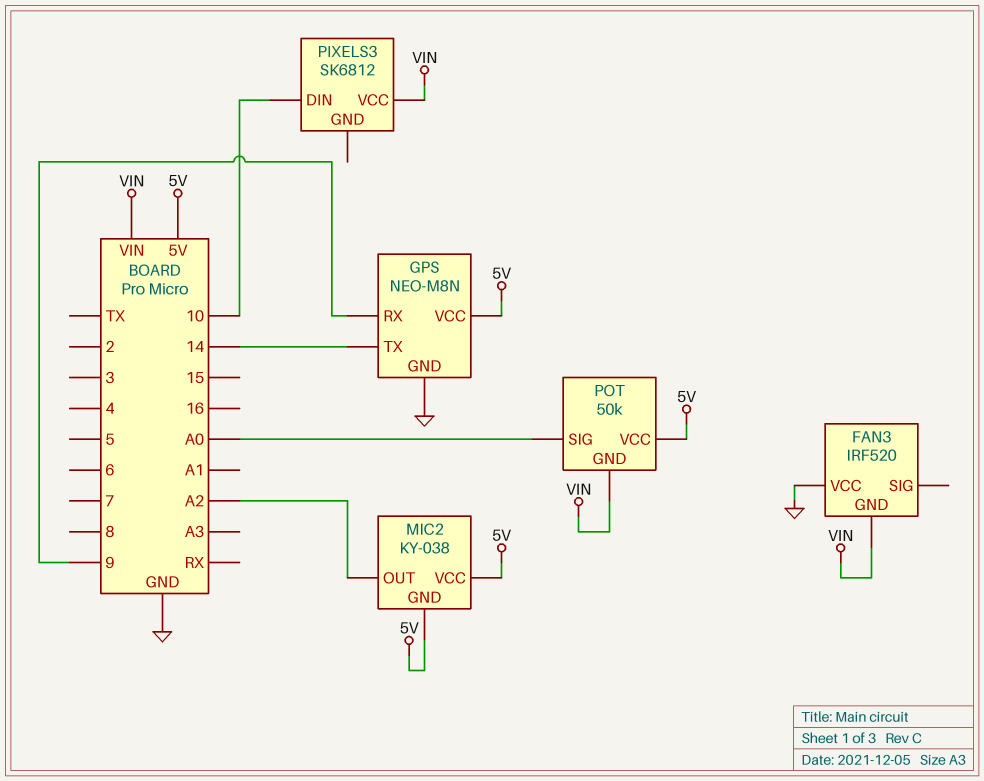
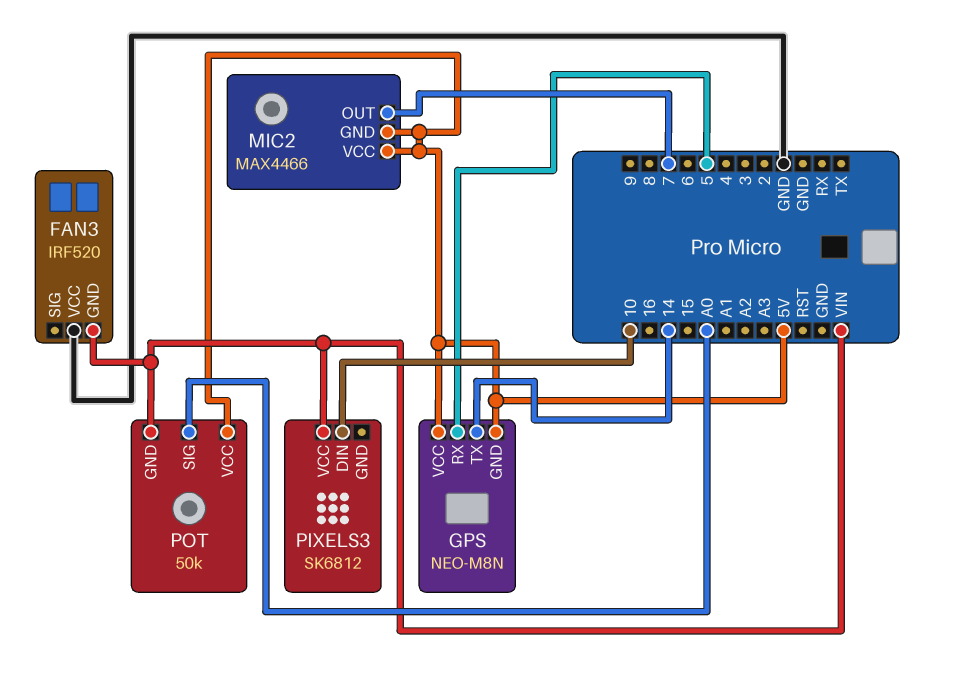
GPS pin GND: GND -> 5V
GPS pin RX: 9 -> 5
MIC2: KY-038 -> MAX4466
MIC2 pin OUT: A2 -> 7

